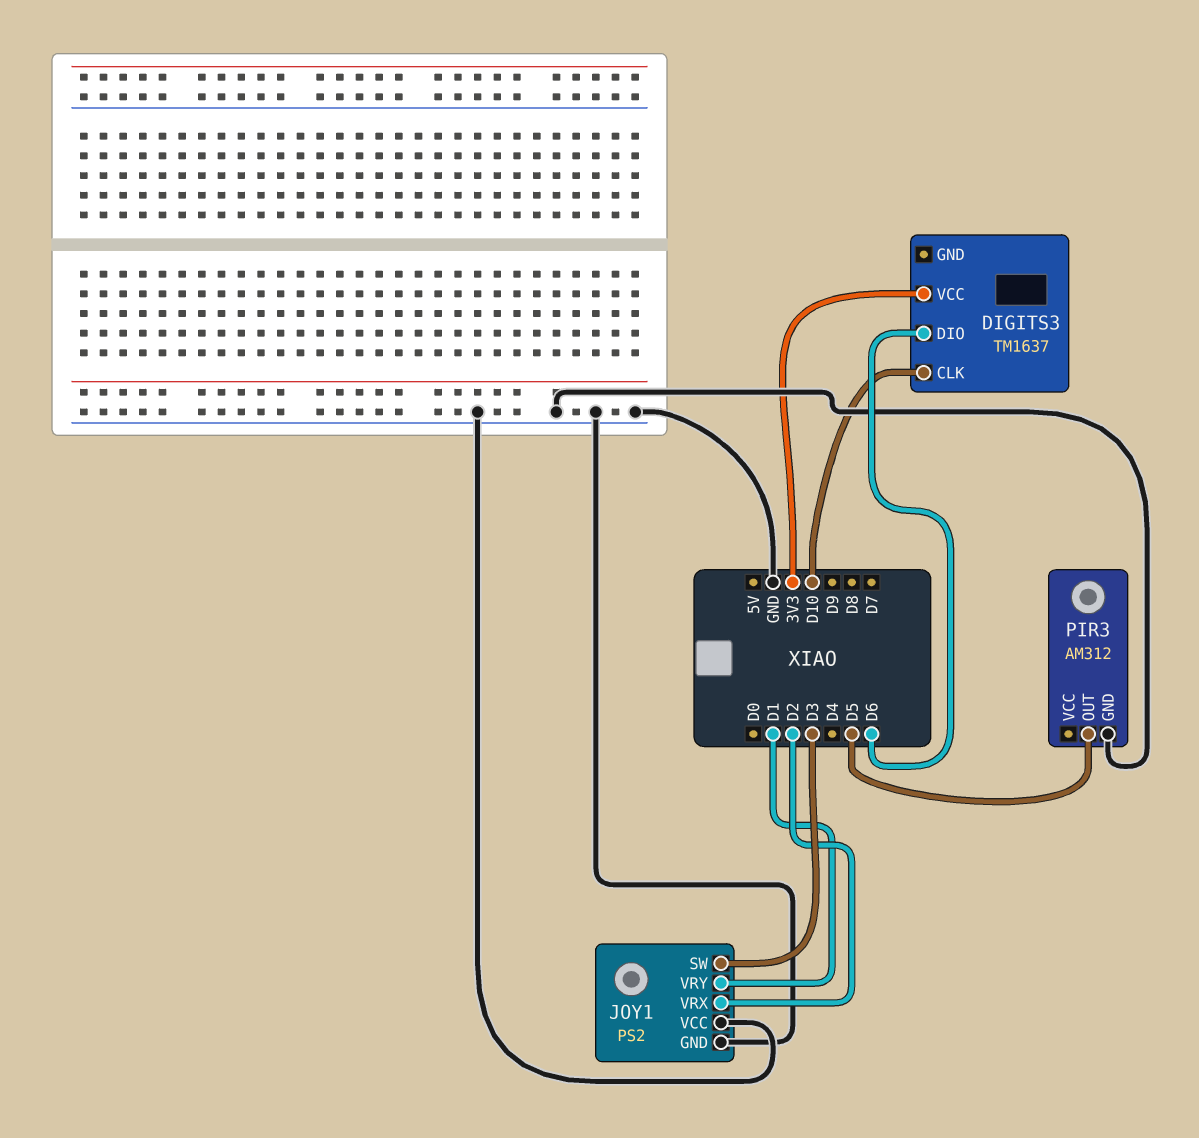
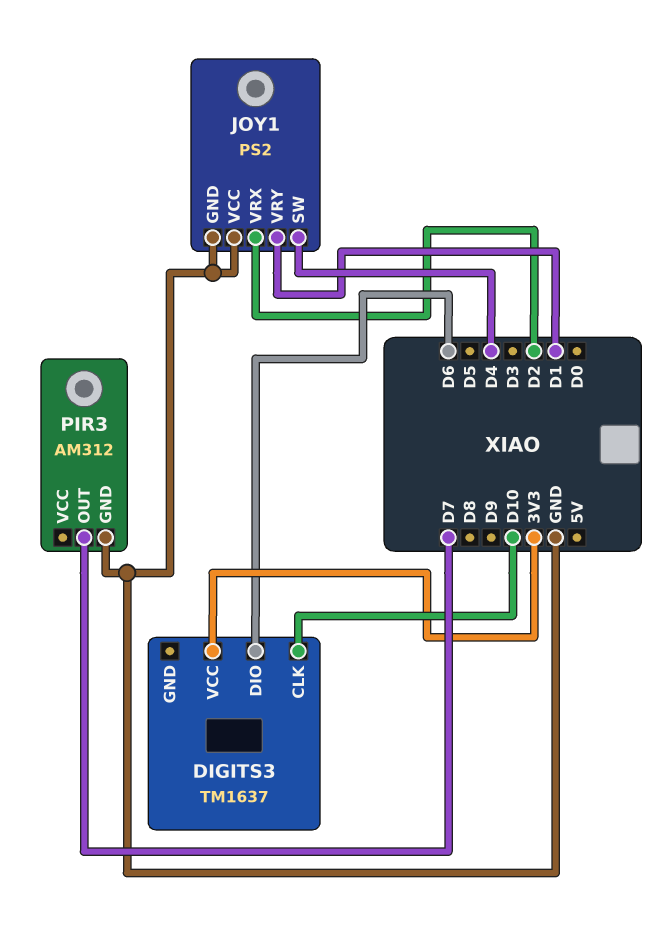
JOY1 pin SW: D3 -> D4
PIR3 pin OUT: D5 -> D7

